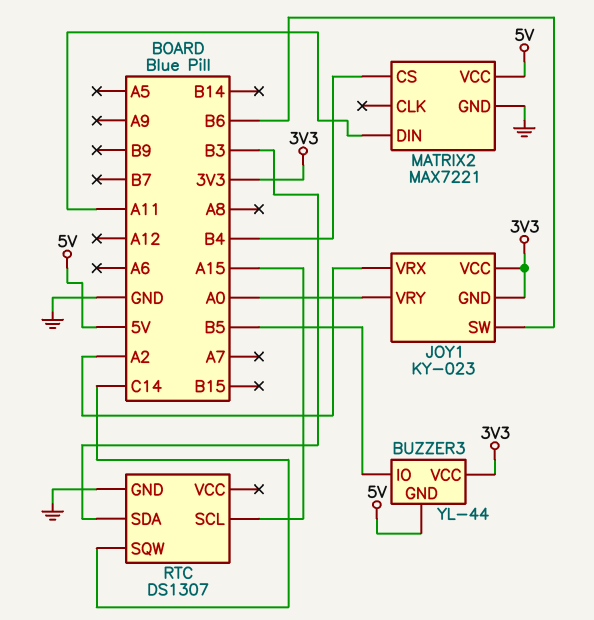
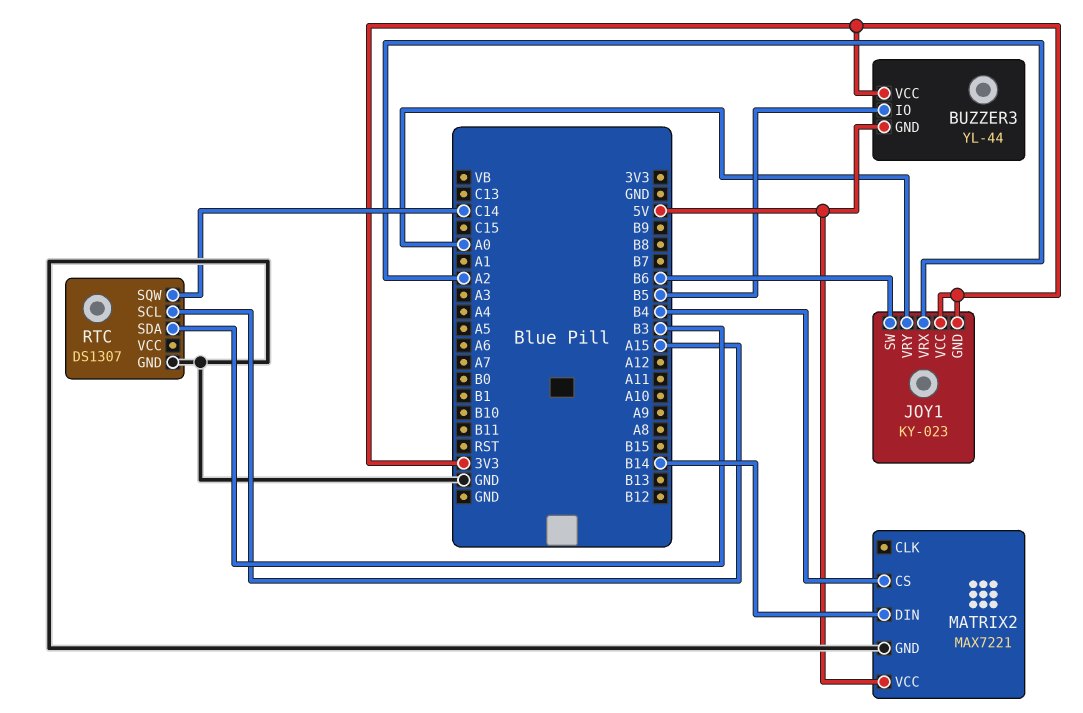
MATRIX2 pin DIN: A11 -> B14

